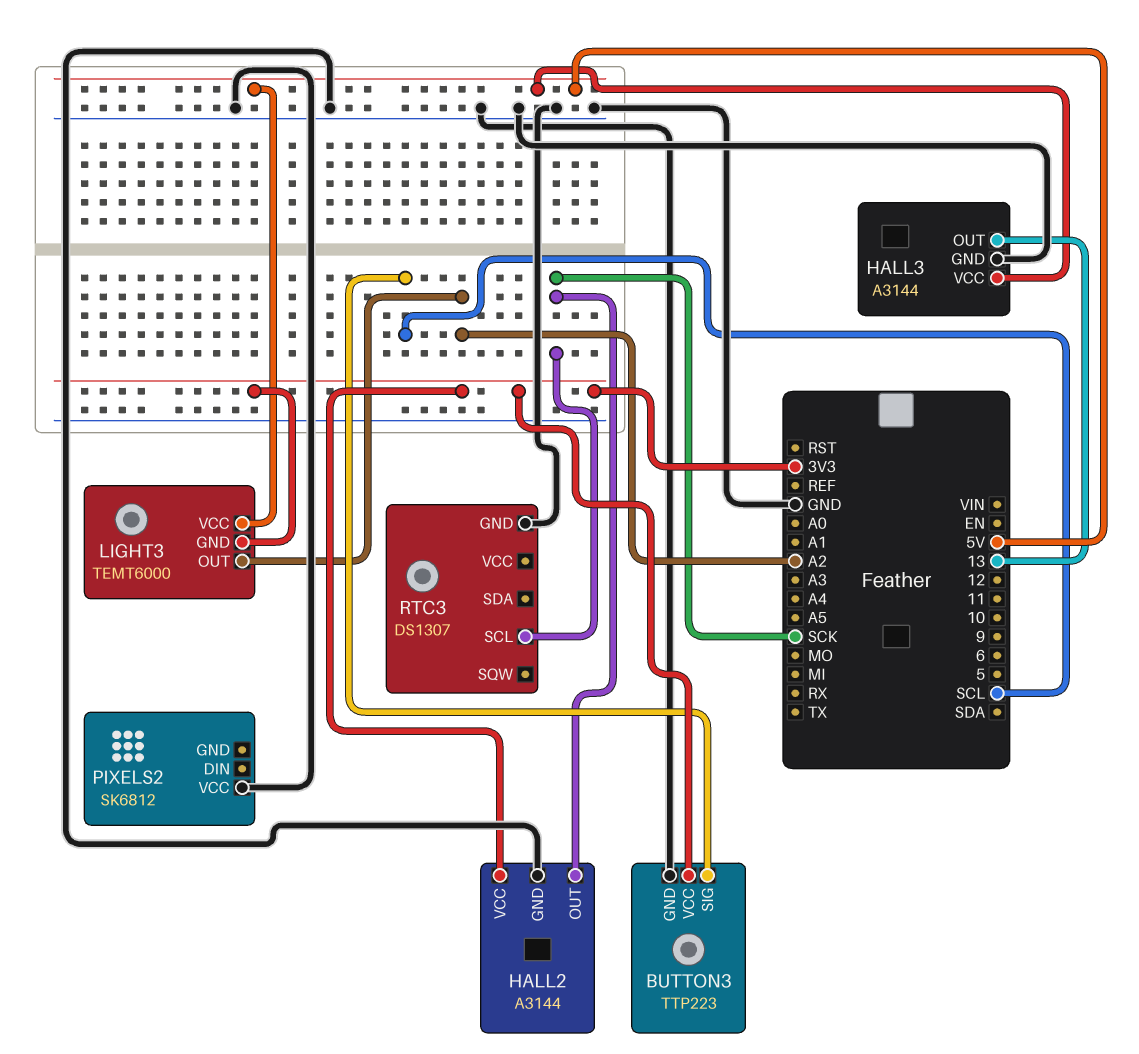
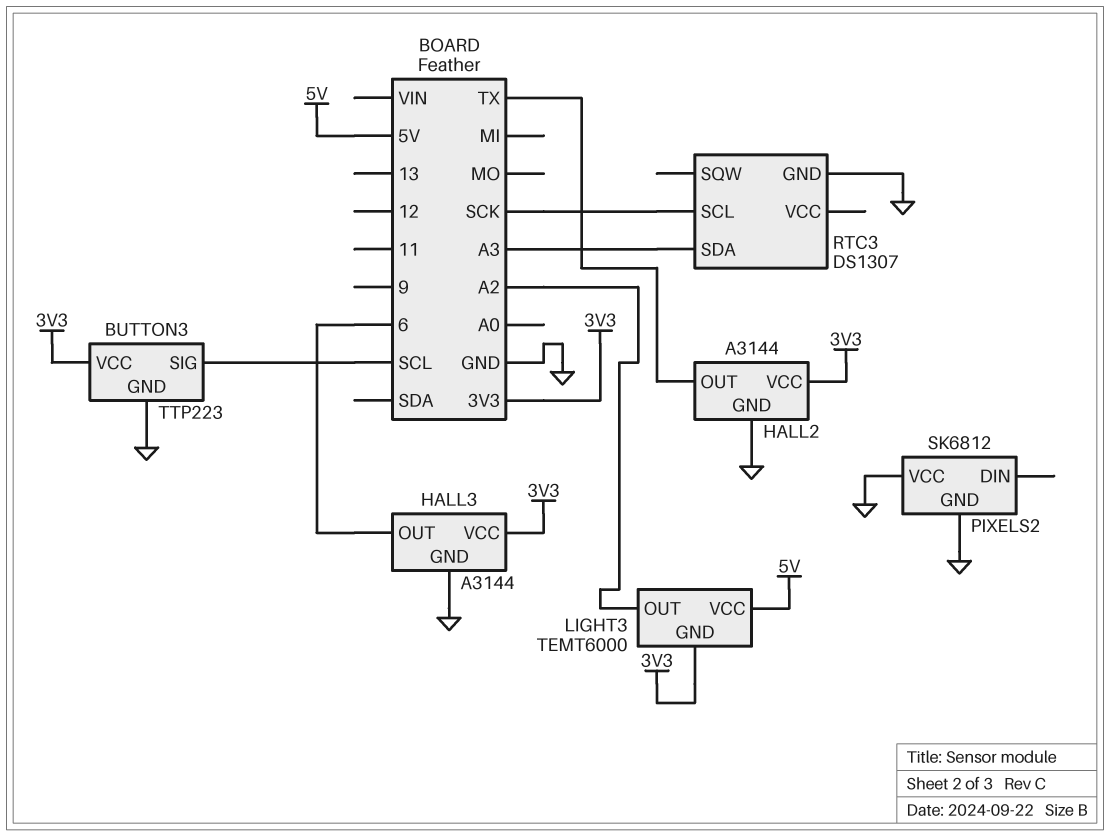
HALL2 pin OUT: SCK -> TX
HALL3 pin OUT: 13 -> 6
HALL3 pin VCC: 5V -> 3V3
PIXELS2 pin GND: none -> GND
RTC3 pin SDA: none -> A3

